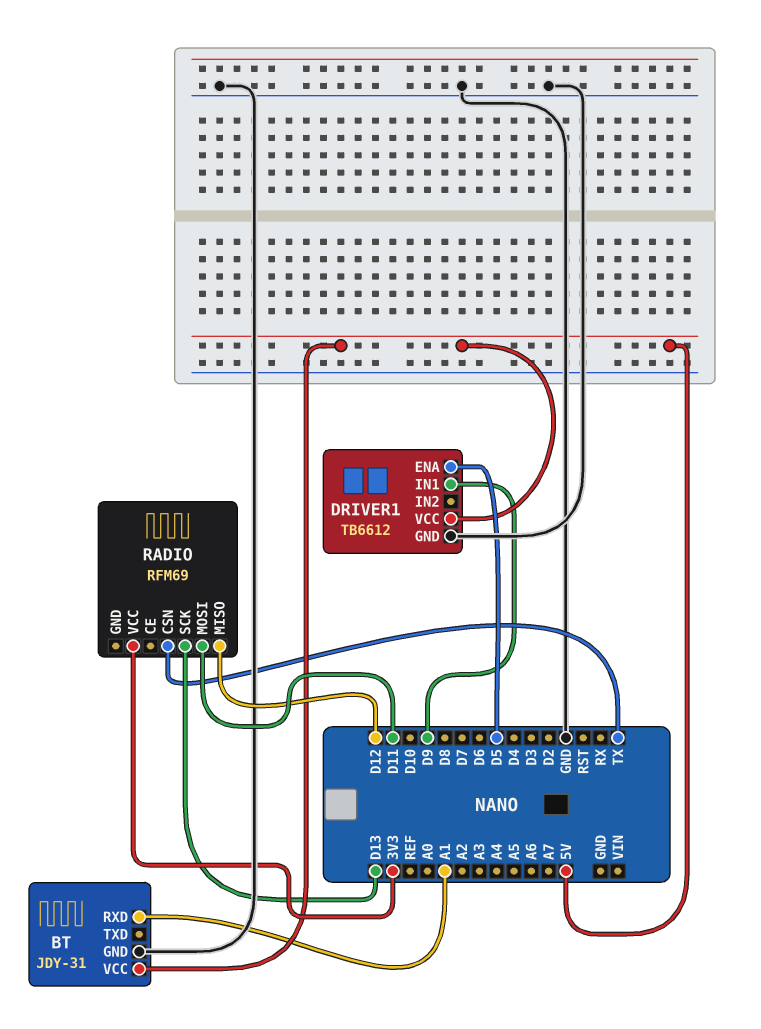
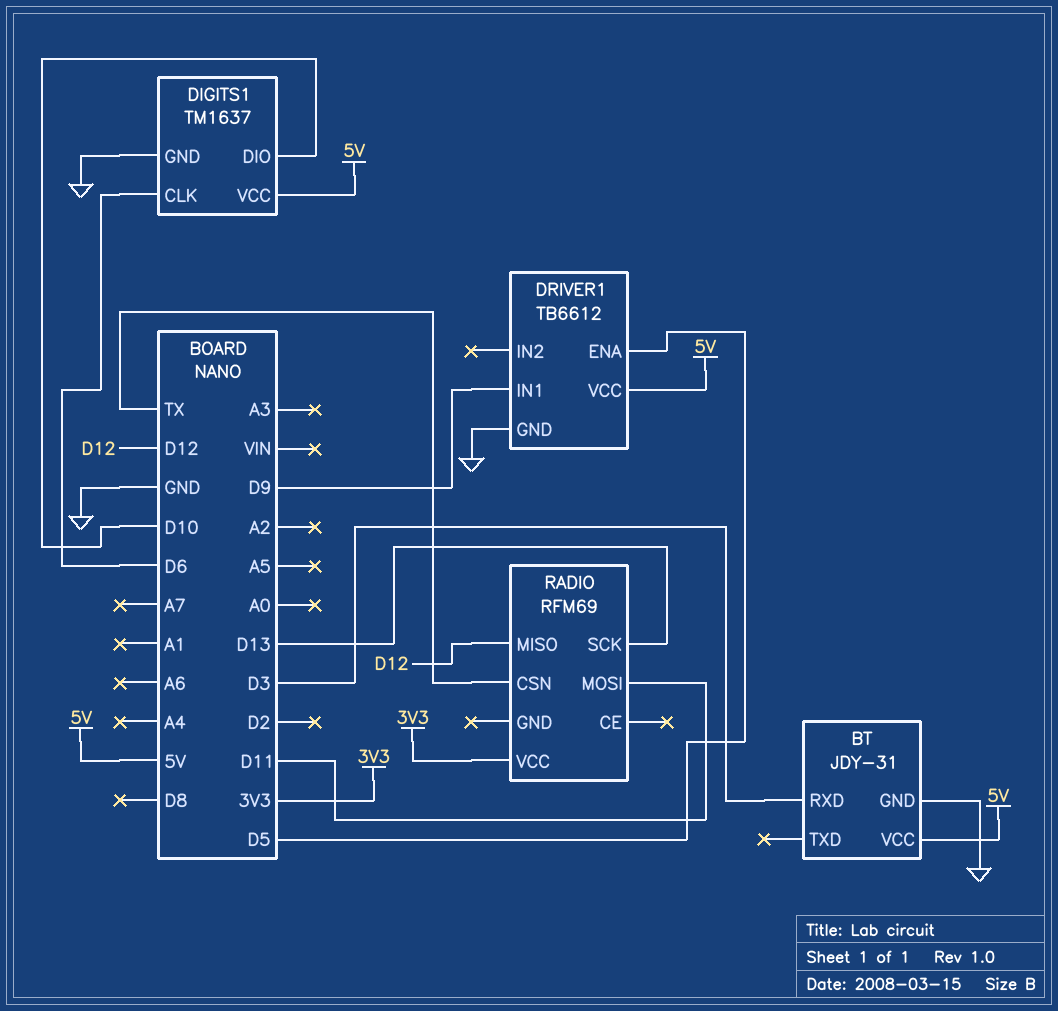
BT pin RXD: A1 -> D3
DIGITS1: none -> TM1637
DIGITS1 pin CLK: none -> D6
DIGITS1 pin DIO: none -> D10
DIGITS1 pin GND: none -> GND
DIGITS1 pin VCC: none -> 5V

